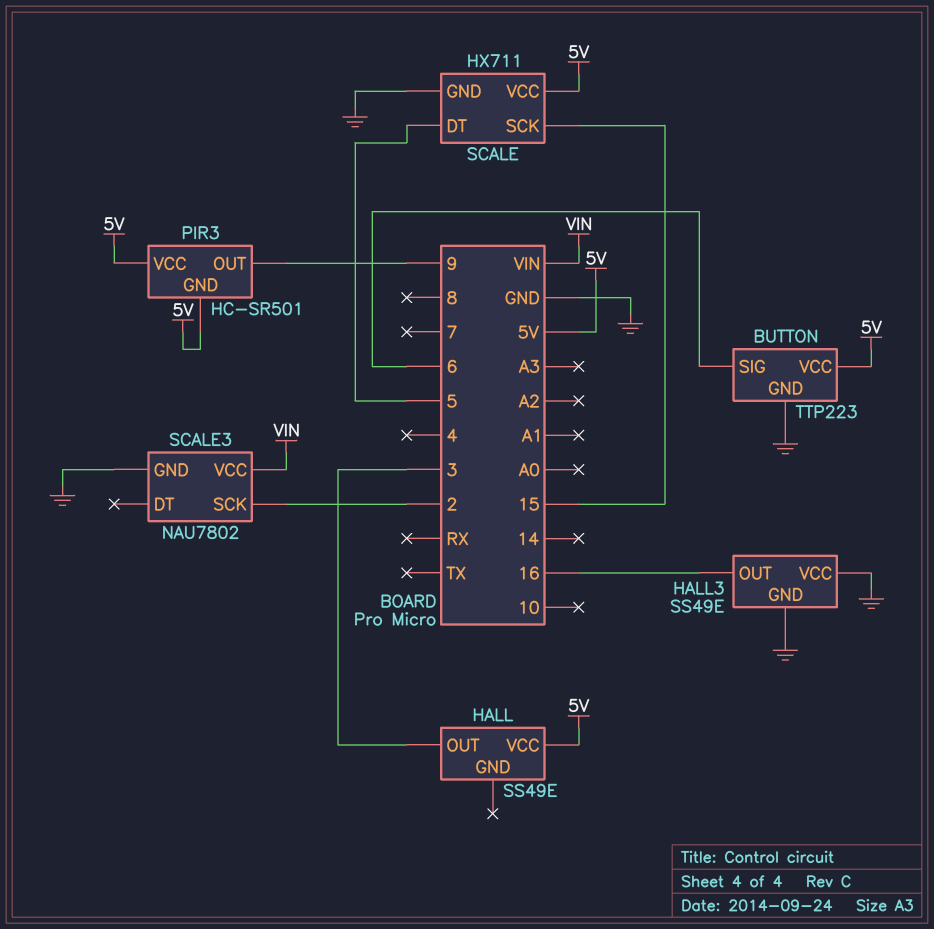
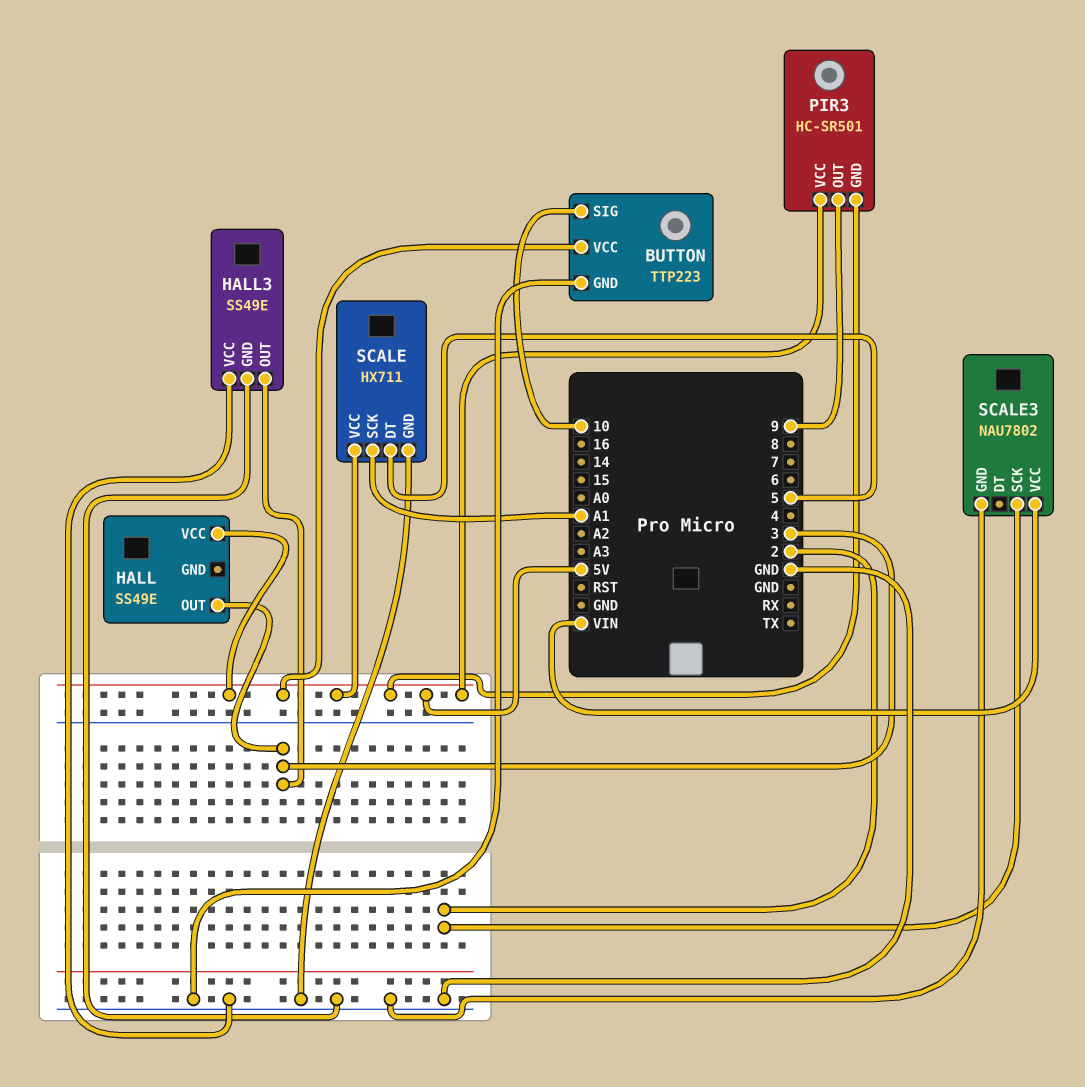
BUTTON pin SIG: 6 -> 10
HALL3 pin OUT: 16 -> 3
SCALE pin SCK: 15 -> A1

